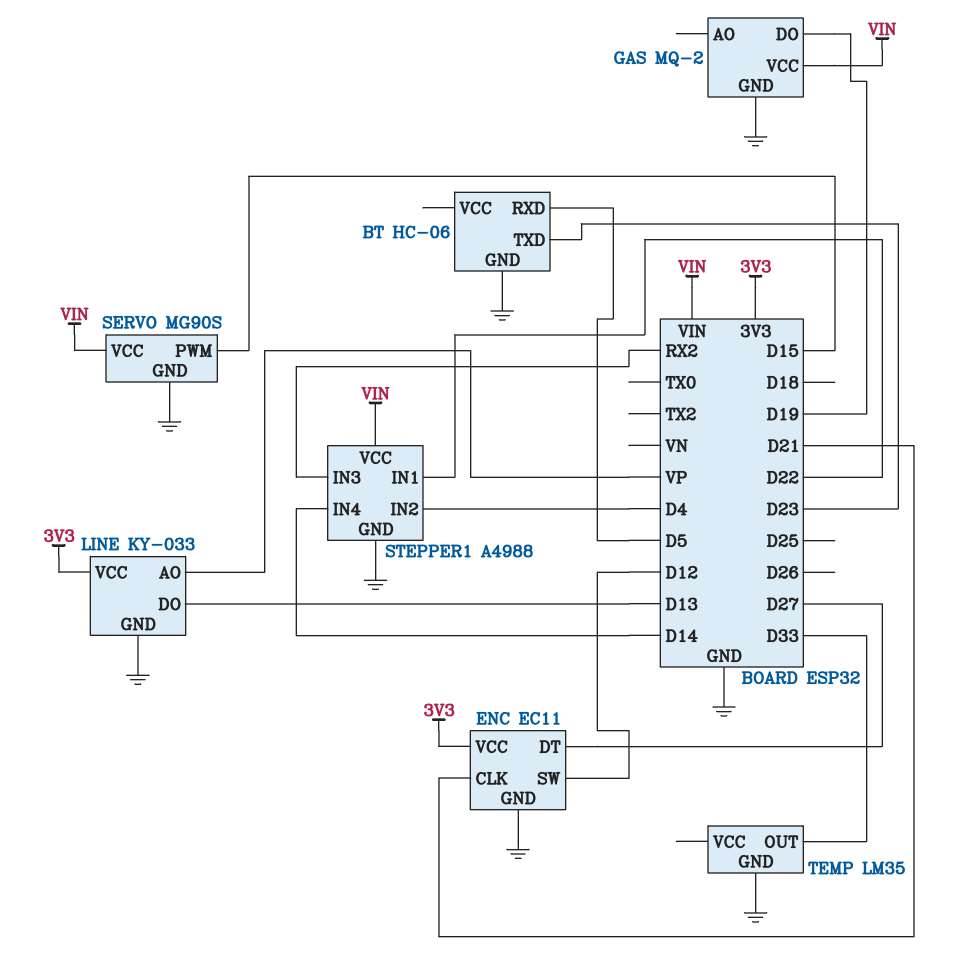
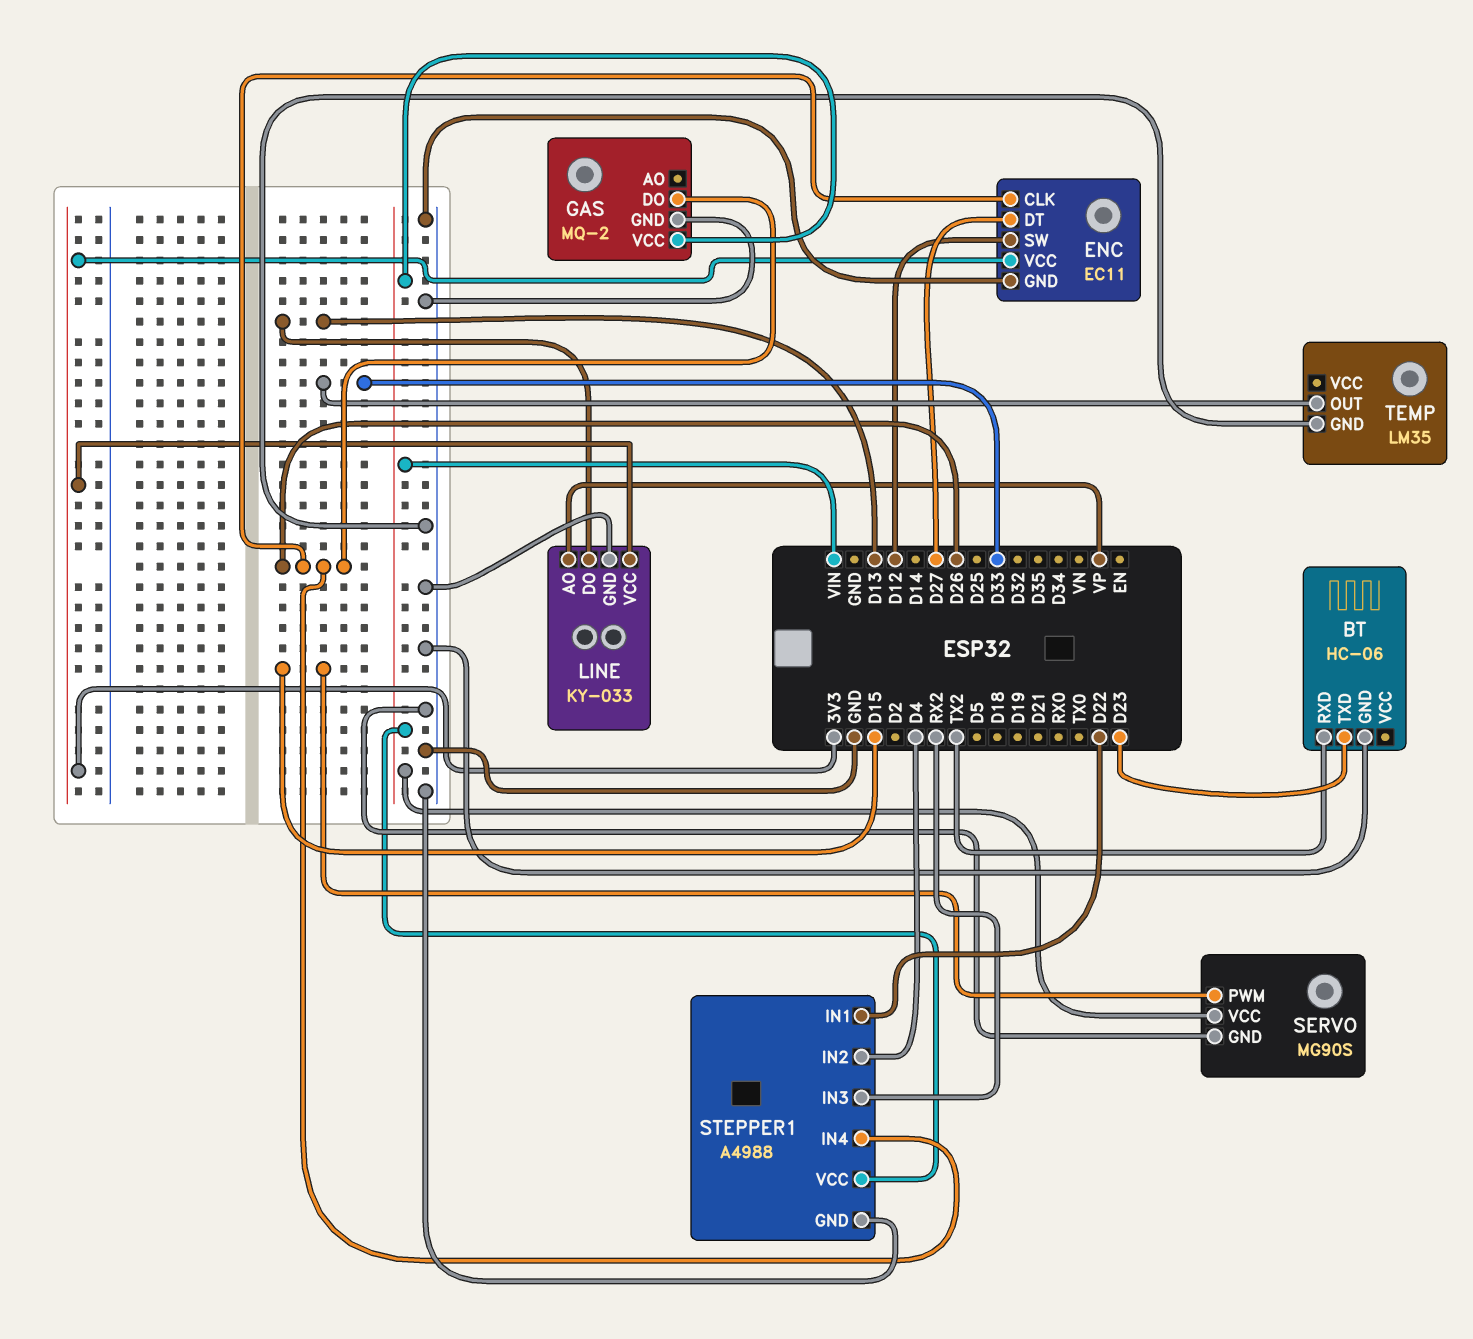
BT pin RXD: D5 -> TX2
ENC pin CLK: D21 -> D26
GAS pin DO: D19 -> D26
STEPPER1 pin IN4: D14 -> D26

